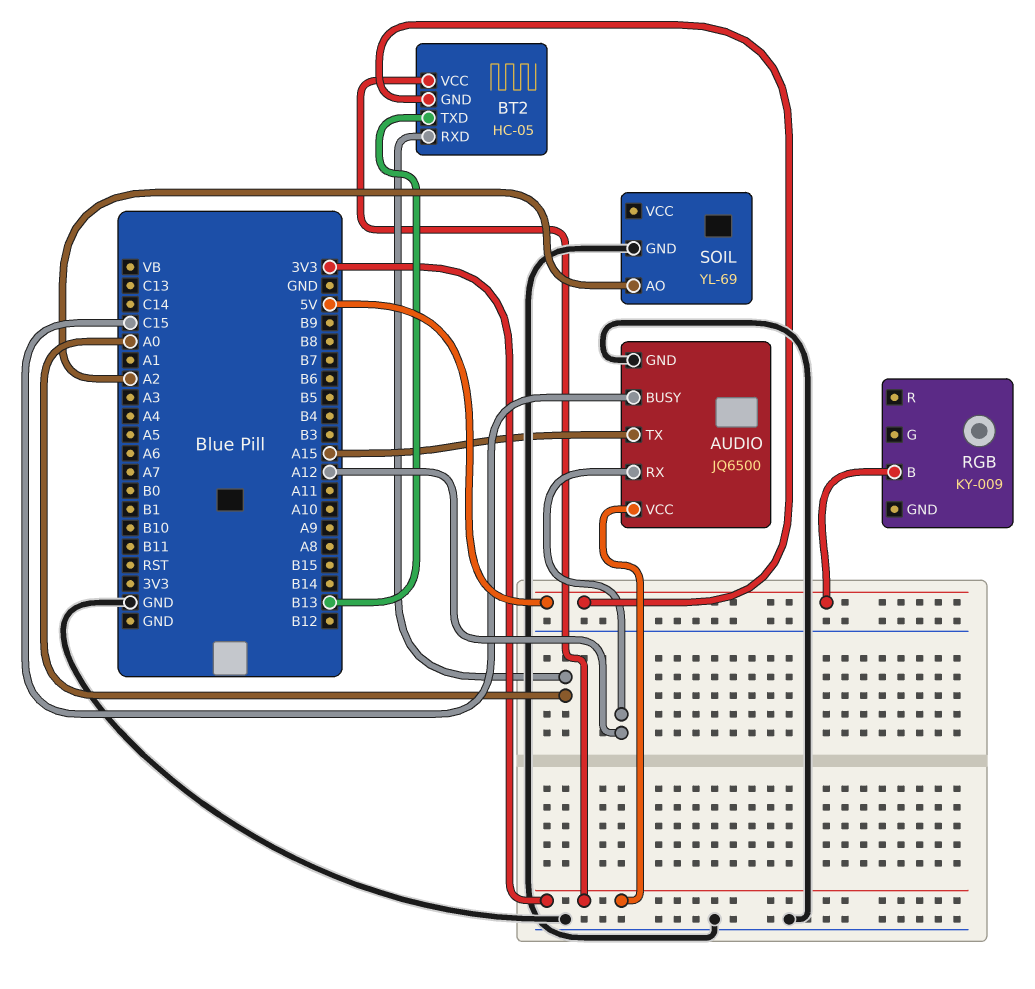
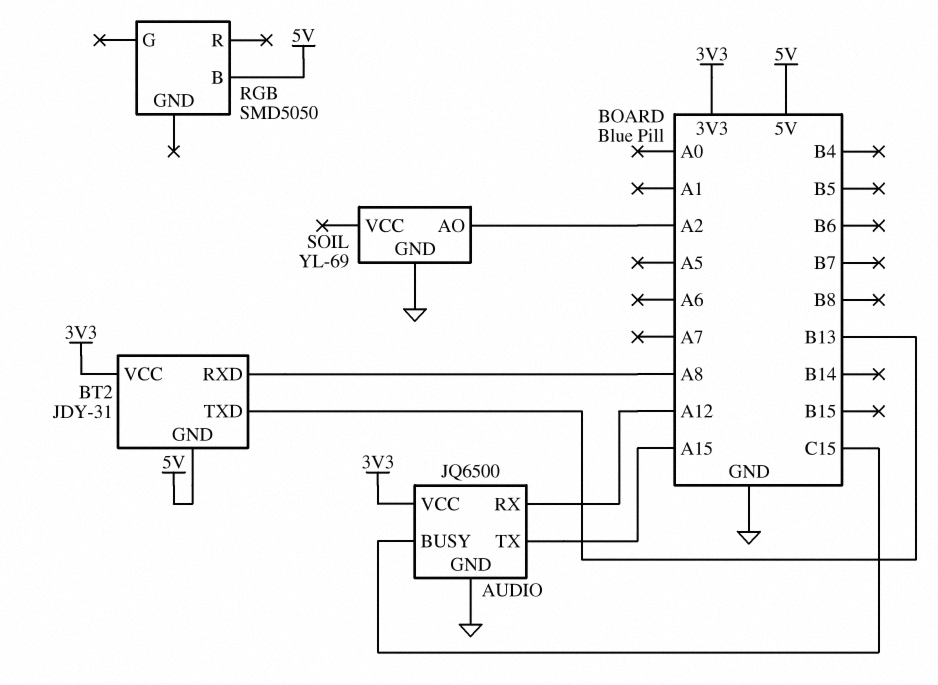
BT2: HC-05 -> JDY-31
BT2 pin RXD: A0 -> A8
RGB: KY-009 -> SMD5050

